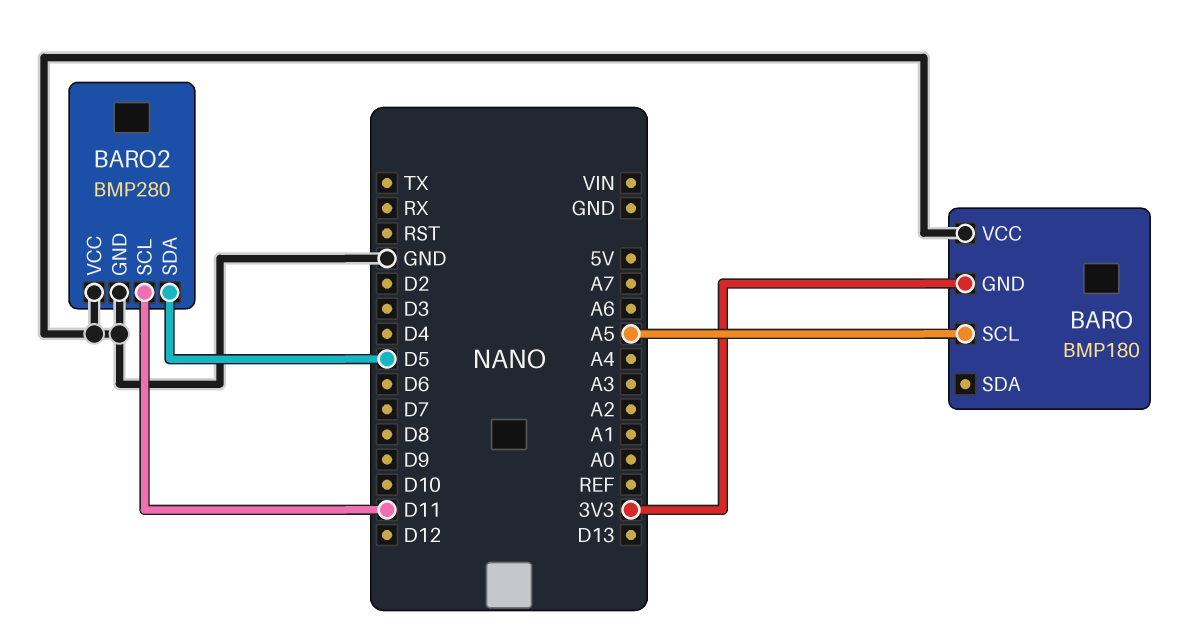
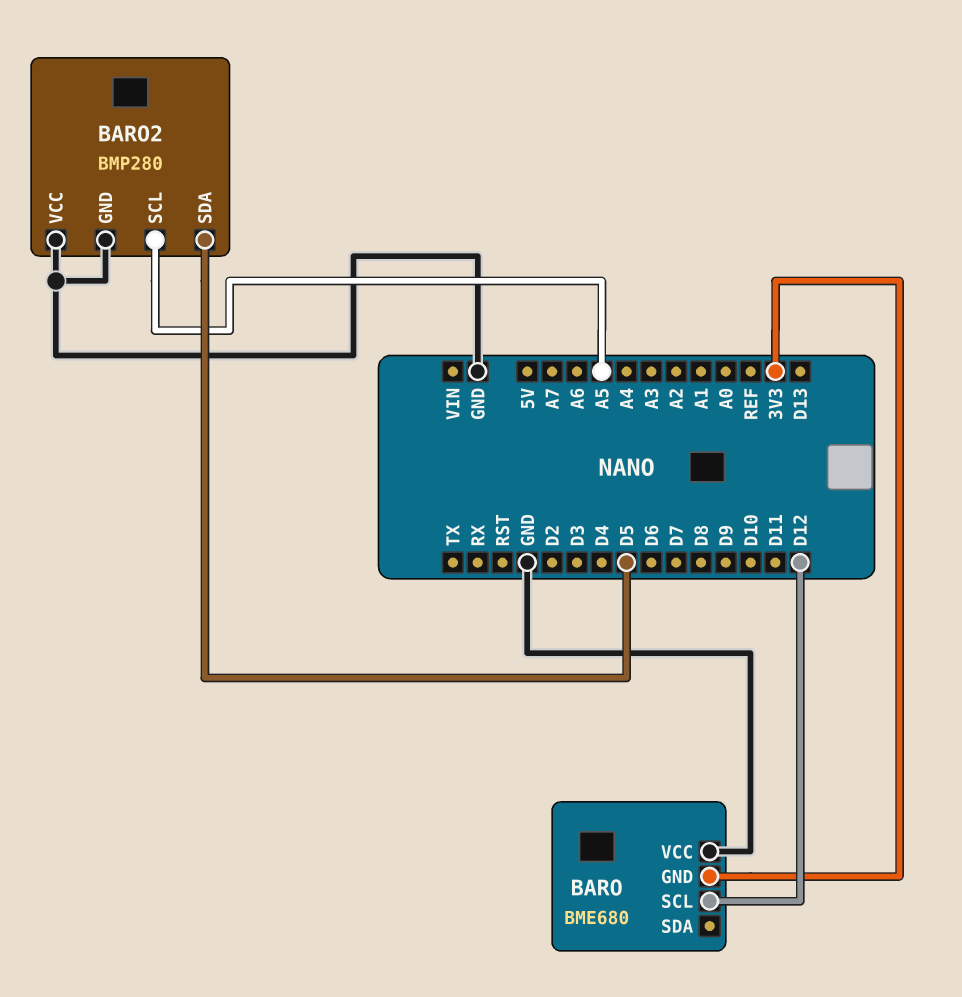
BARO: BMP180 -> BME680
BARO pin SCL: A5 -> D12
BARO2 pin SCL: D11 -> A5

